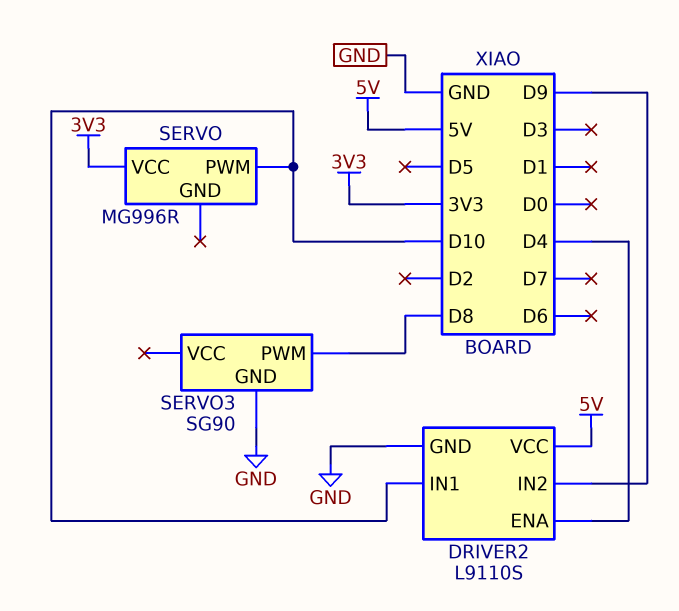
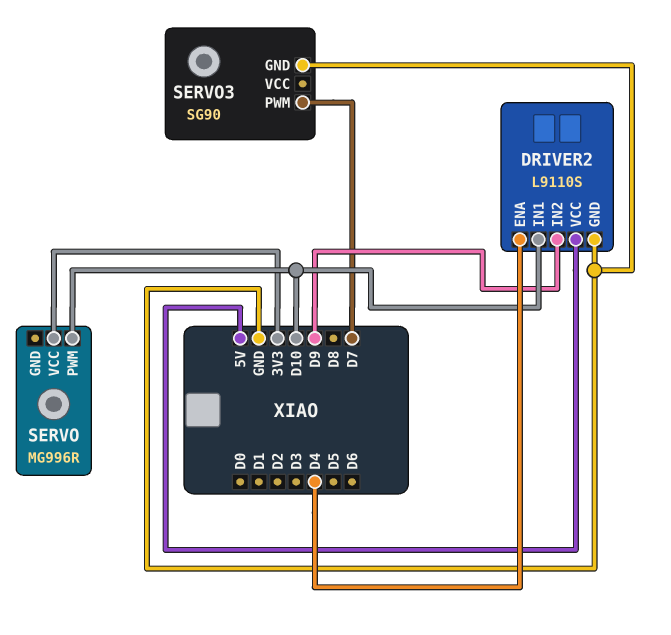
SERVO3 pin PWM: D8 -> D7

